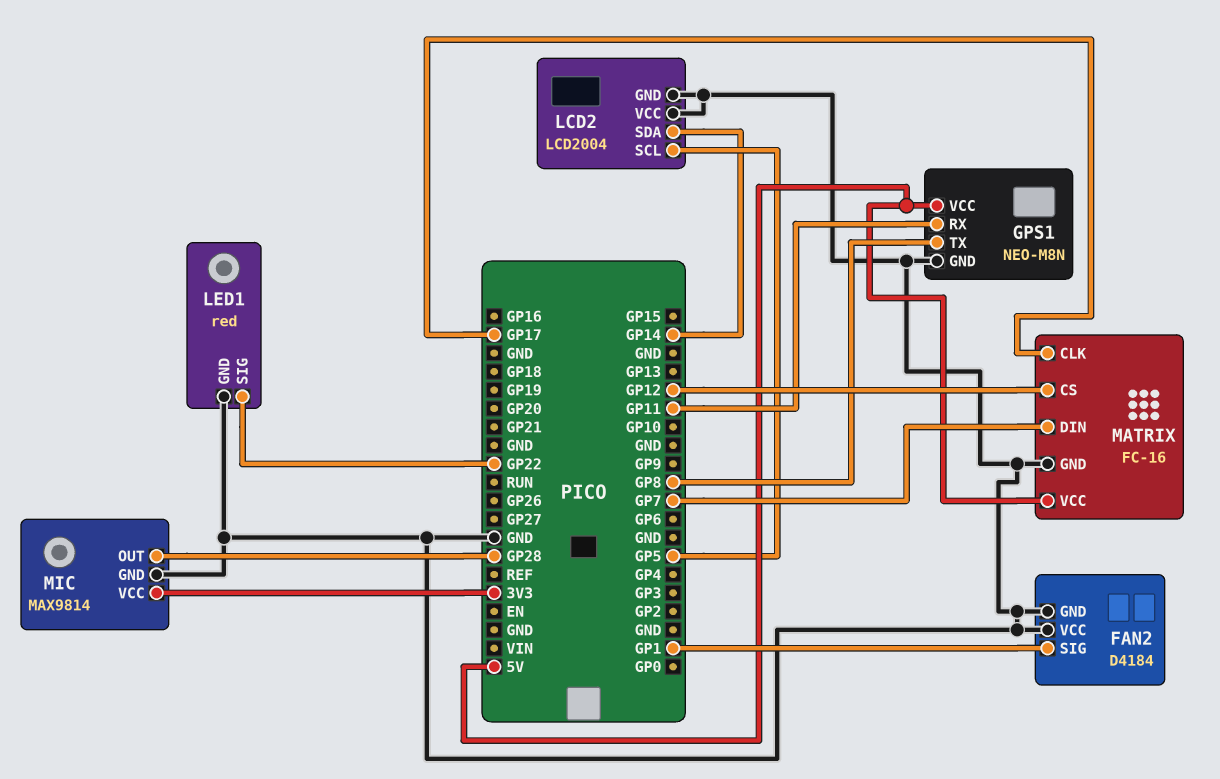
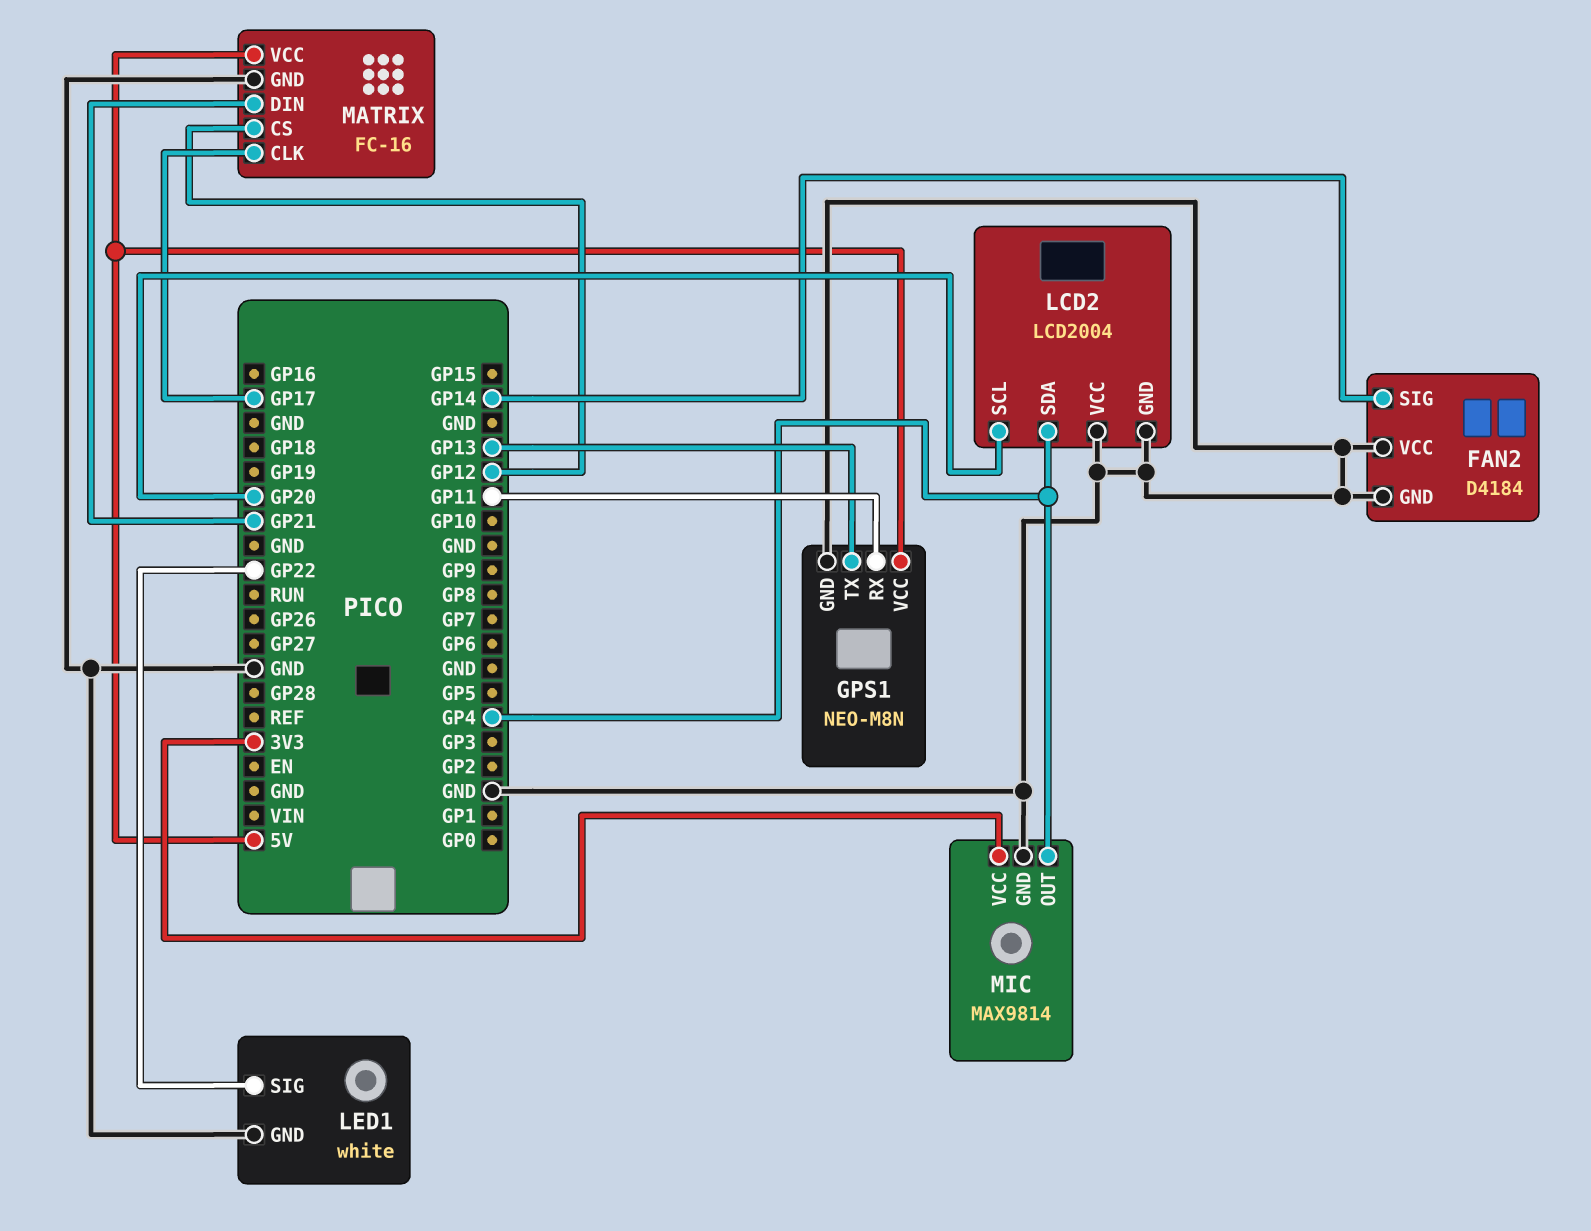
FAN2 pin SIG: GP1 -> GP14
GPS1 pin TX: GP8 -> GP13
LCD2 pin SCL: GP5 -> GP20
LCD2 pin SDA: GP14 -> GP4
LED1: red -> white
MATRIX pin DIN: GP7 -> GP21
MIC pin OUT: GP28 -> GP4

